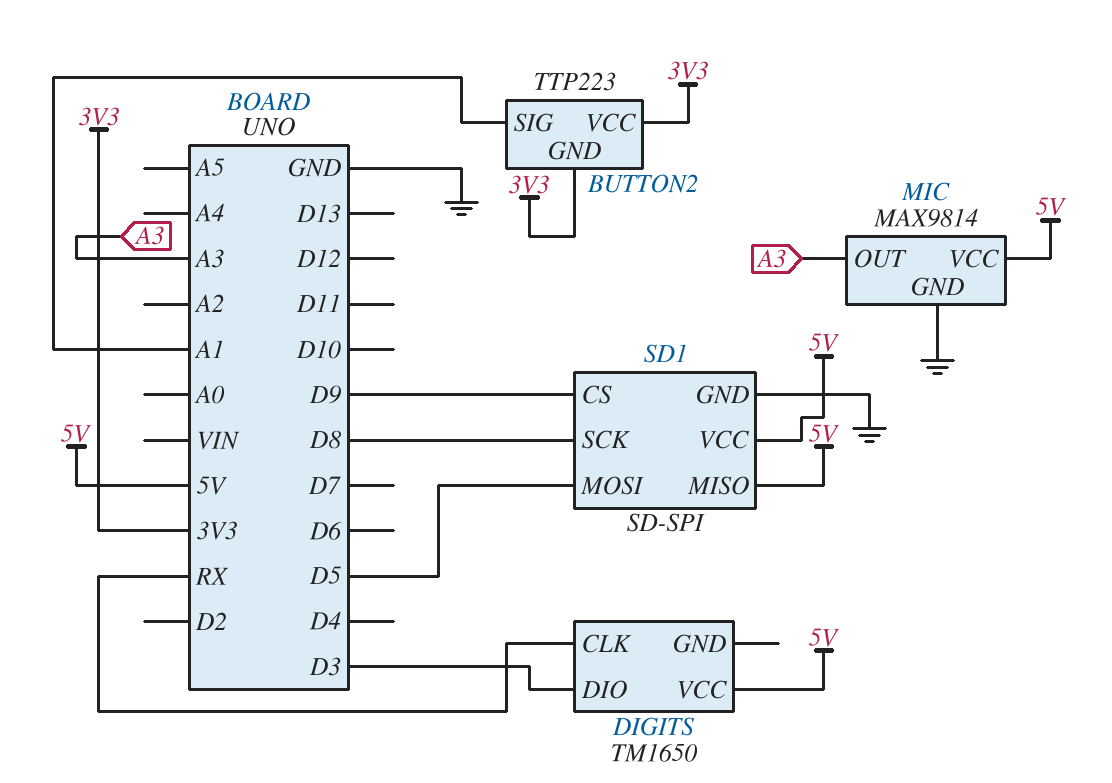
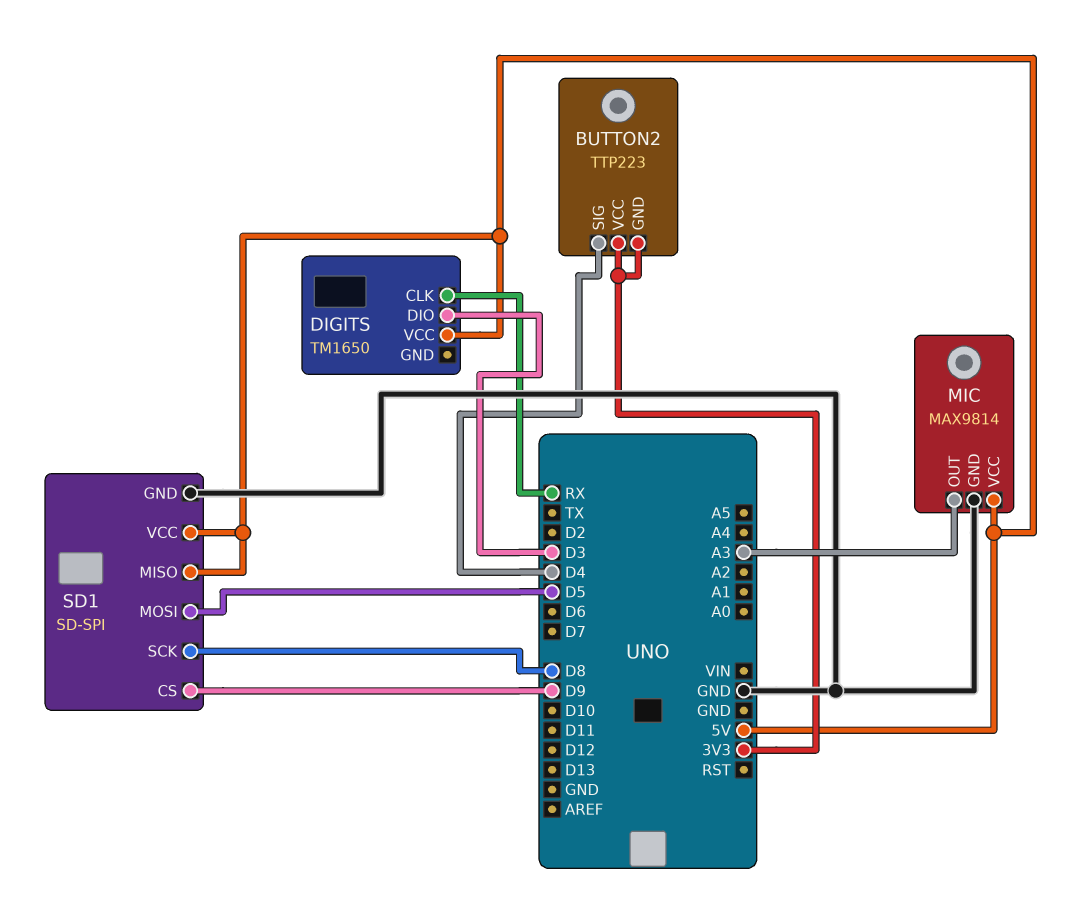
BUTTON2 pin SIG: A1 -> D4

